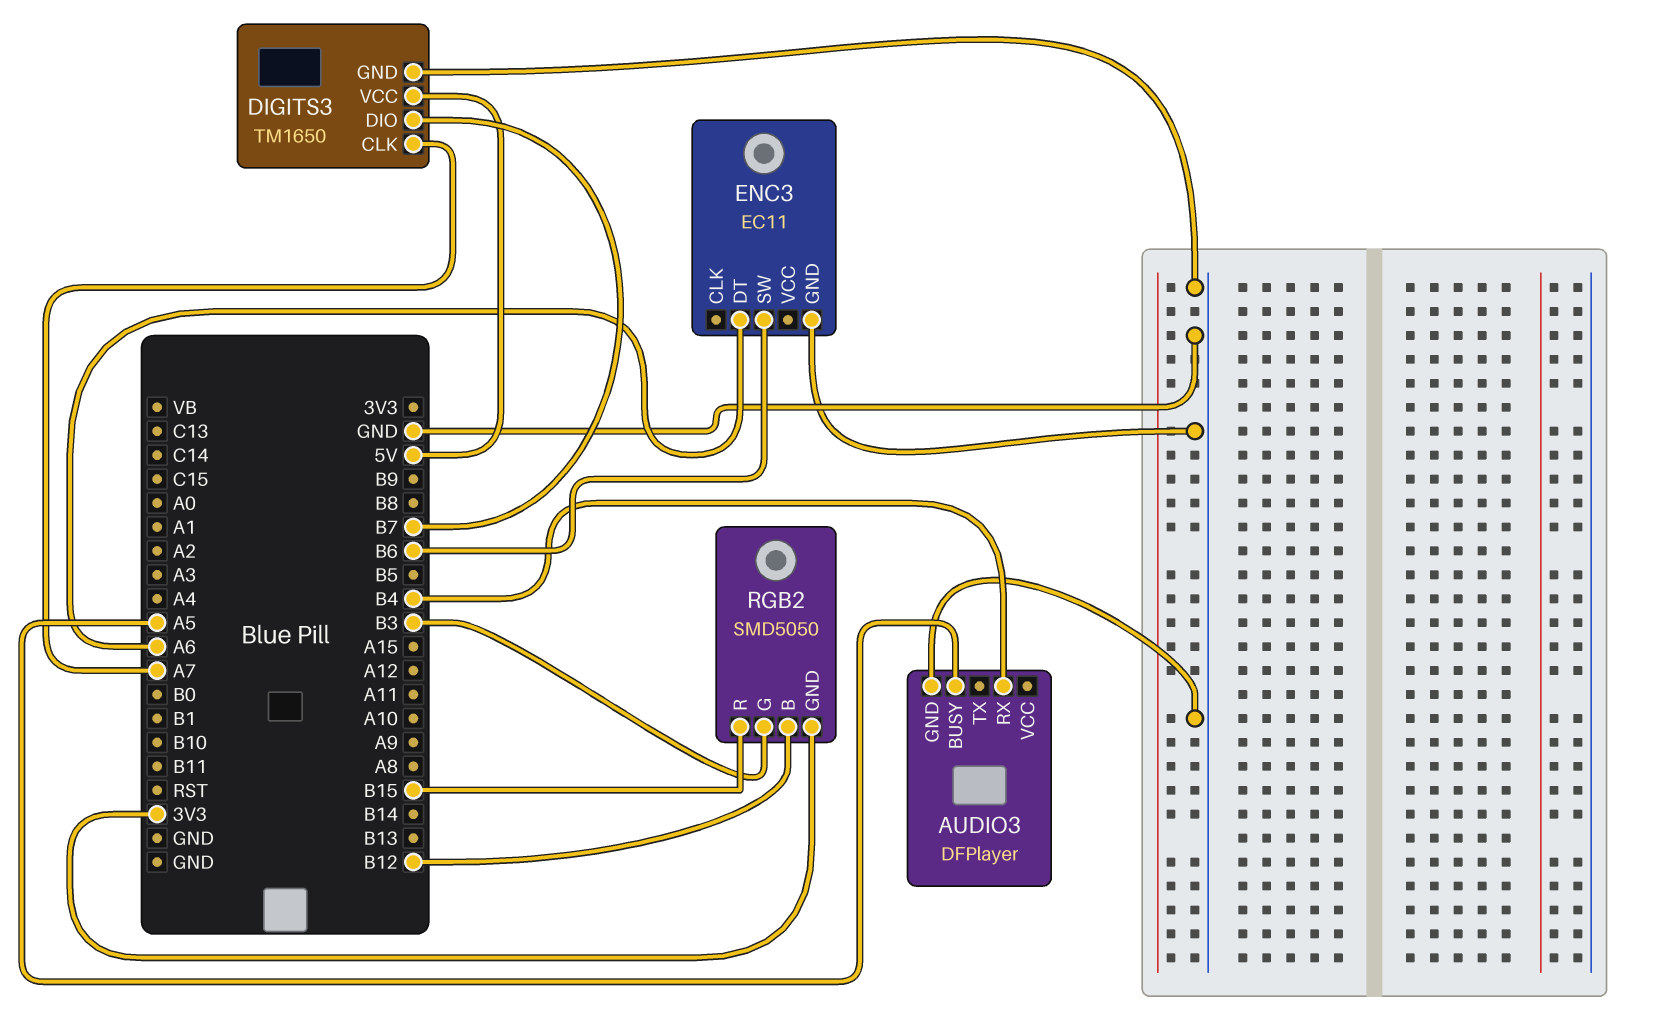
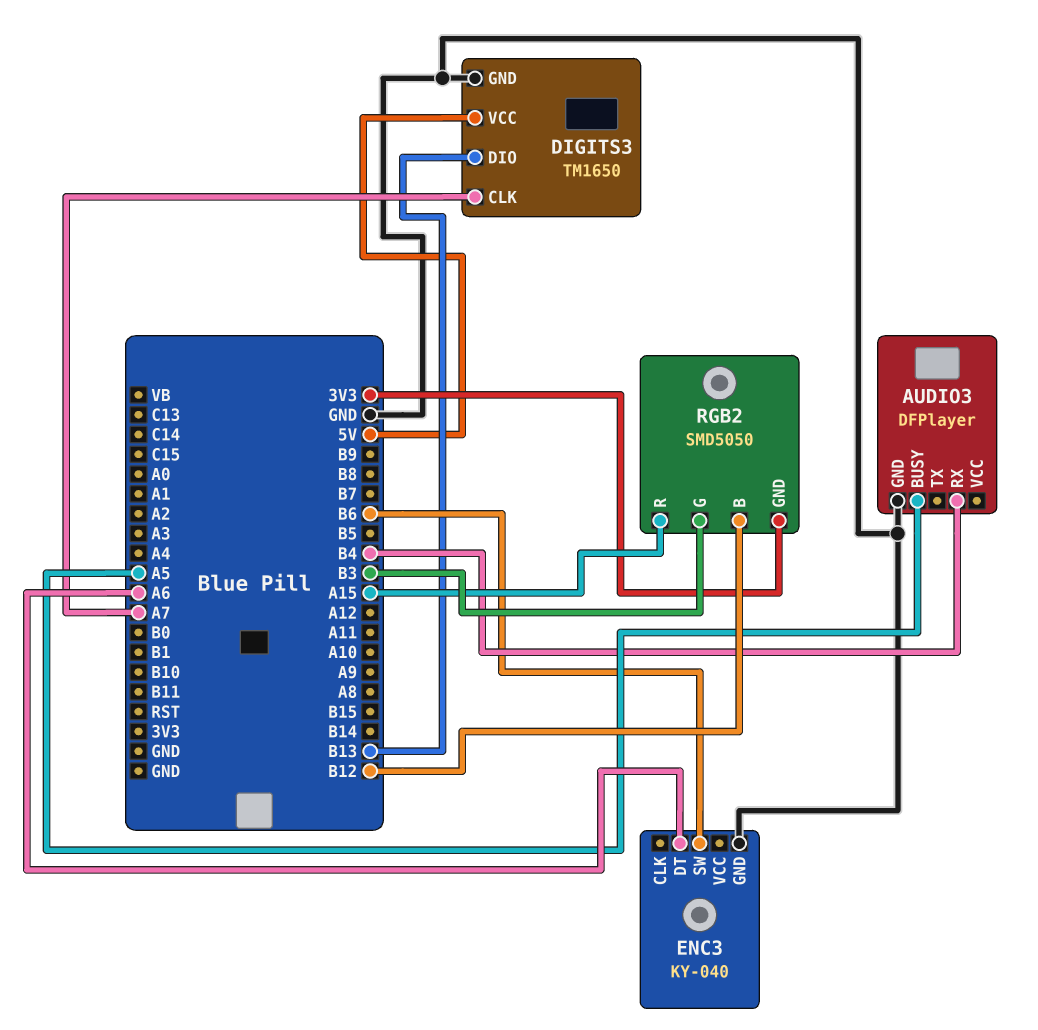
DIGITS3 pin DIO: B7 -> B13
ENC3: EC11 -> KY-040
RGB2 pin R: B15 -> A15

